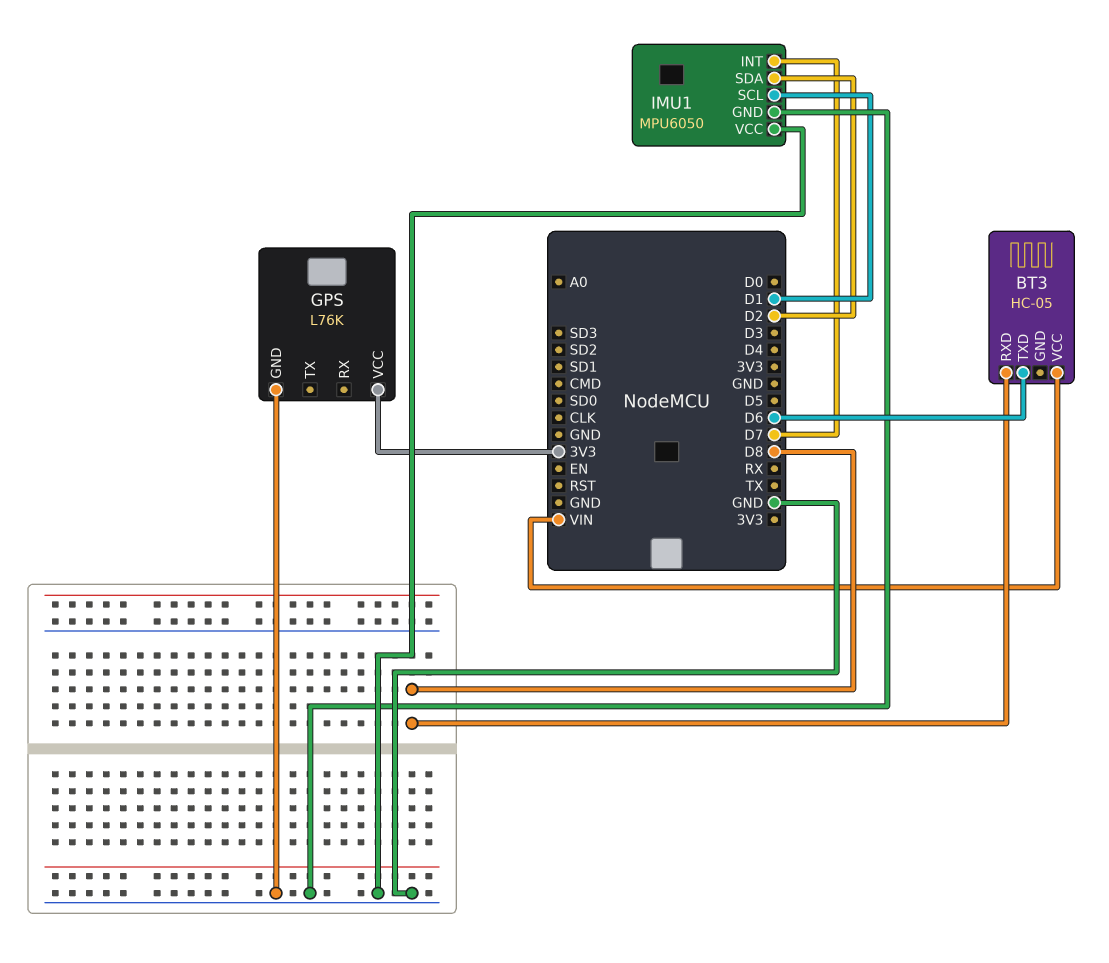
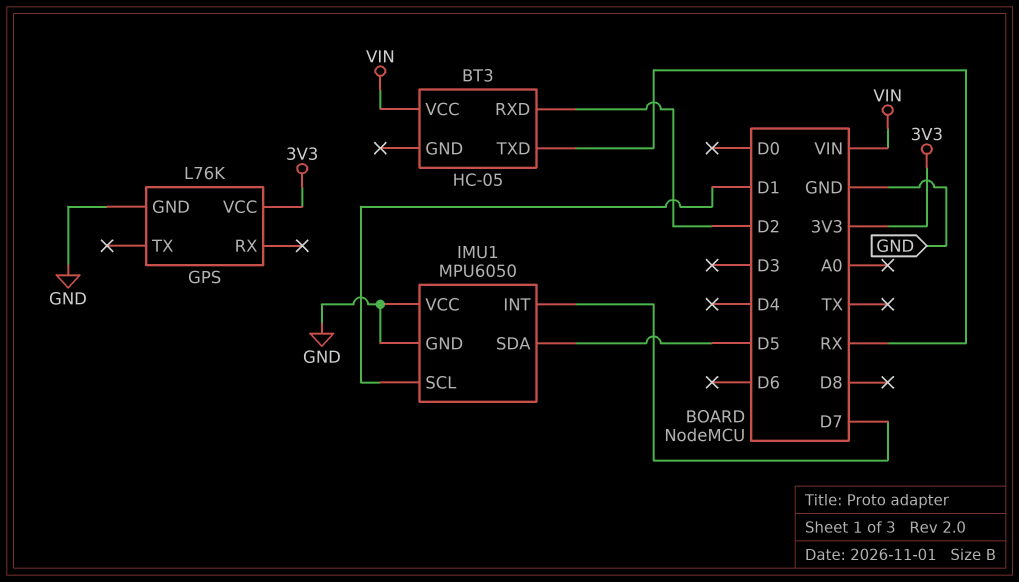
BT3 pin RXD: D8 -> D2
BT3 pin TXD: D6 -> RX
IMU1 pin SDA: D2 -> D5

